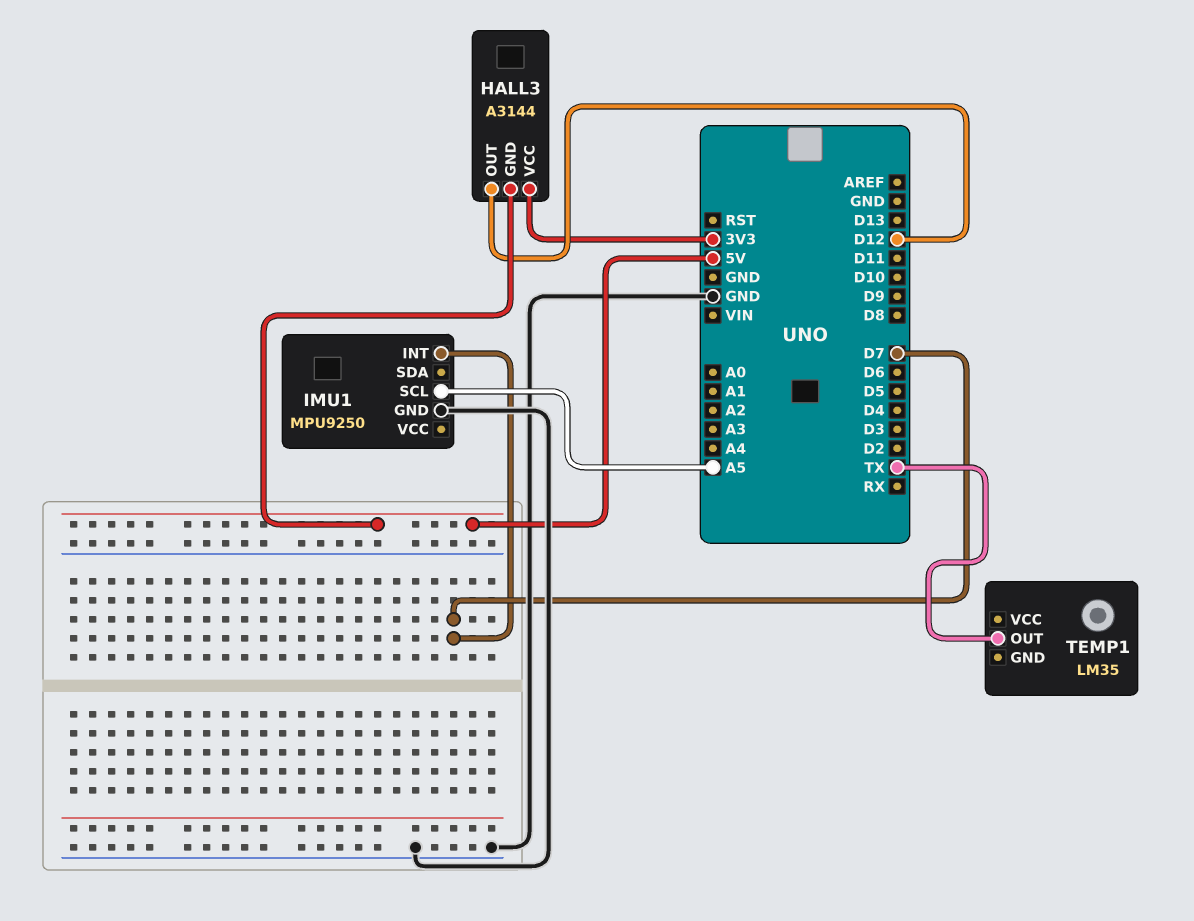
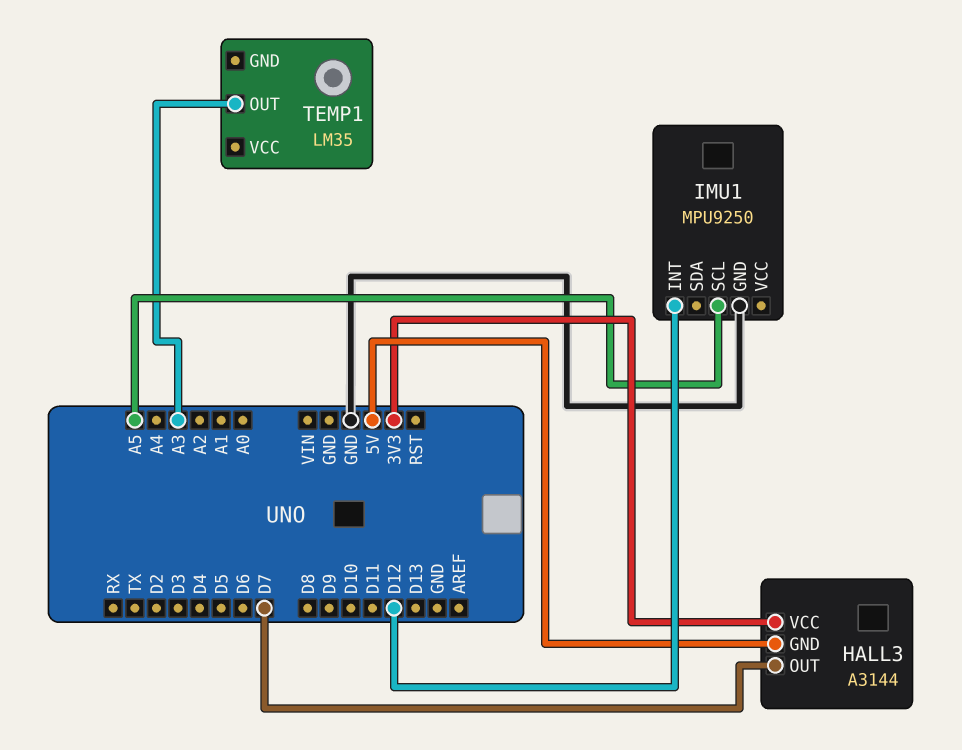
HALL3 pin OUT: D12 -> D7
IMU1 pin INT: D7 -> D12
TEMP1 pin OUT: TX -> A3

